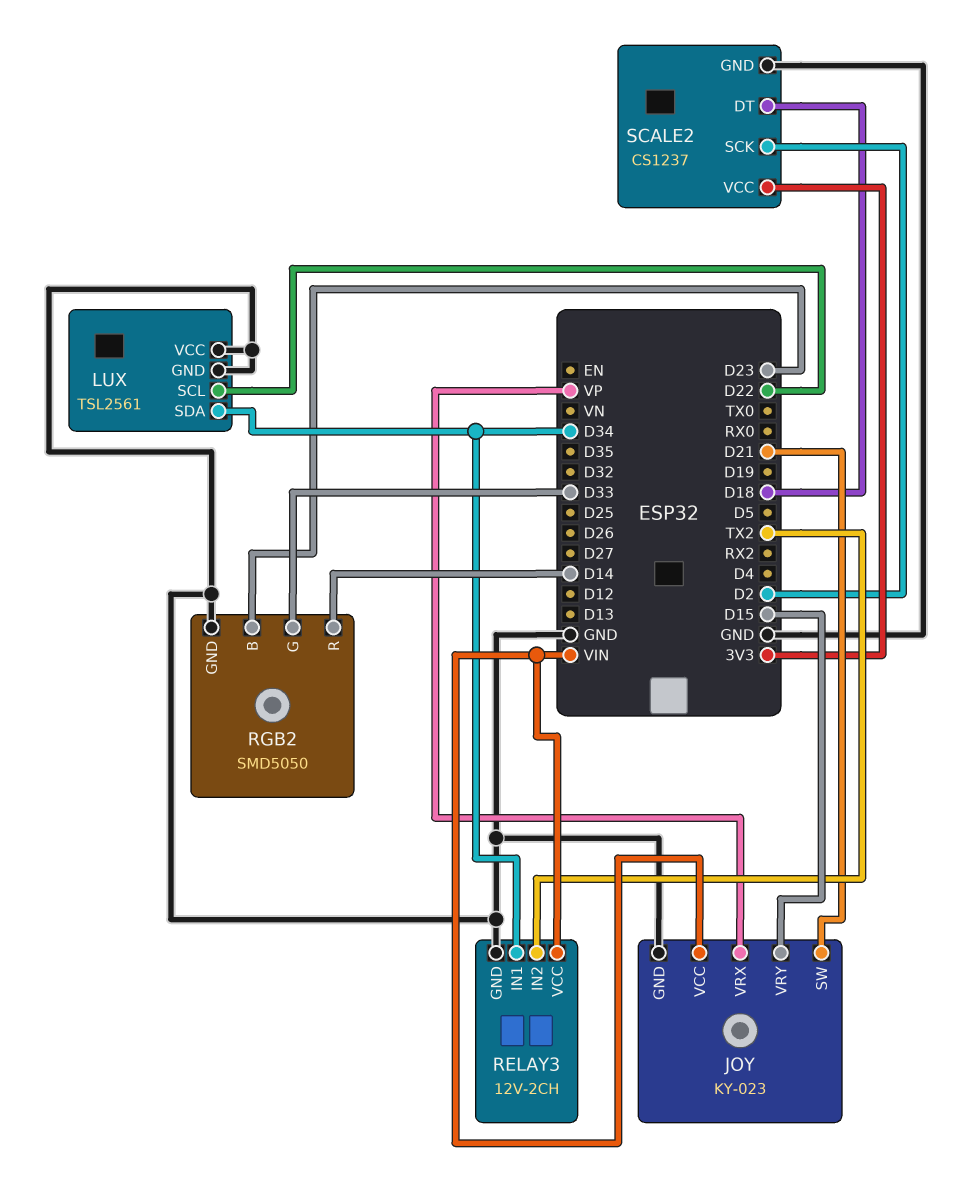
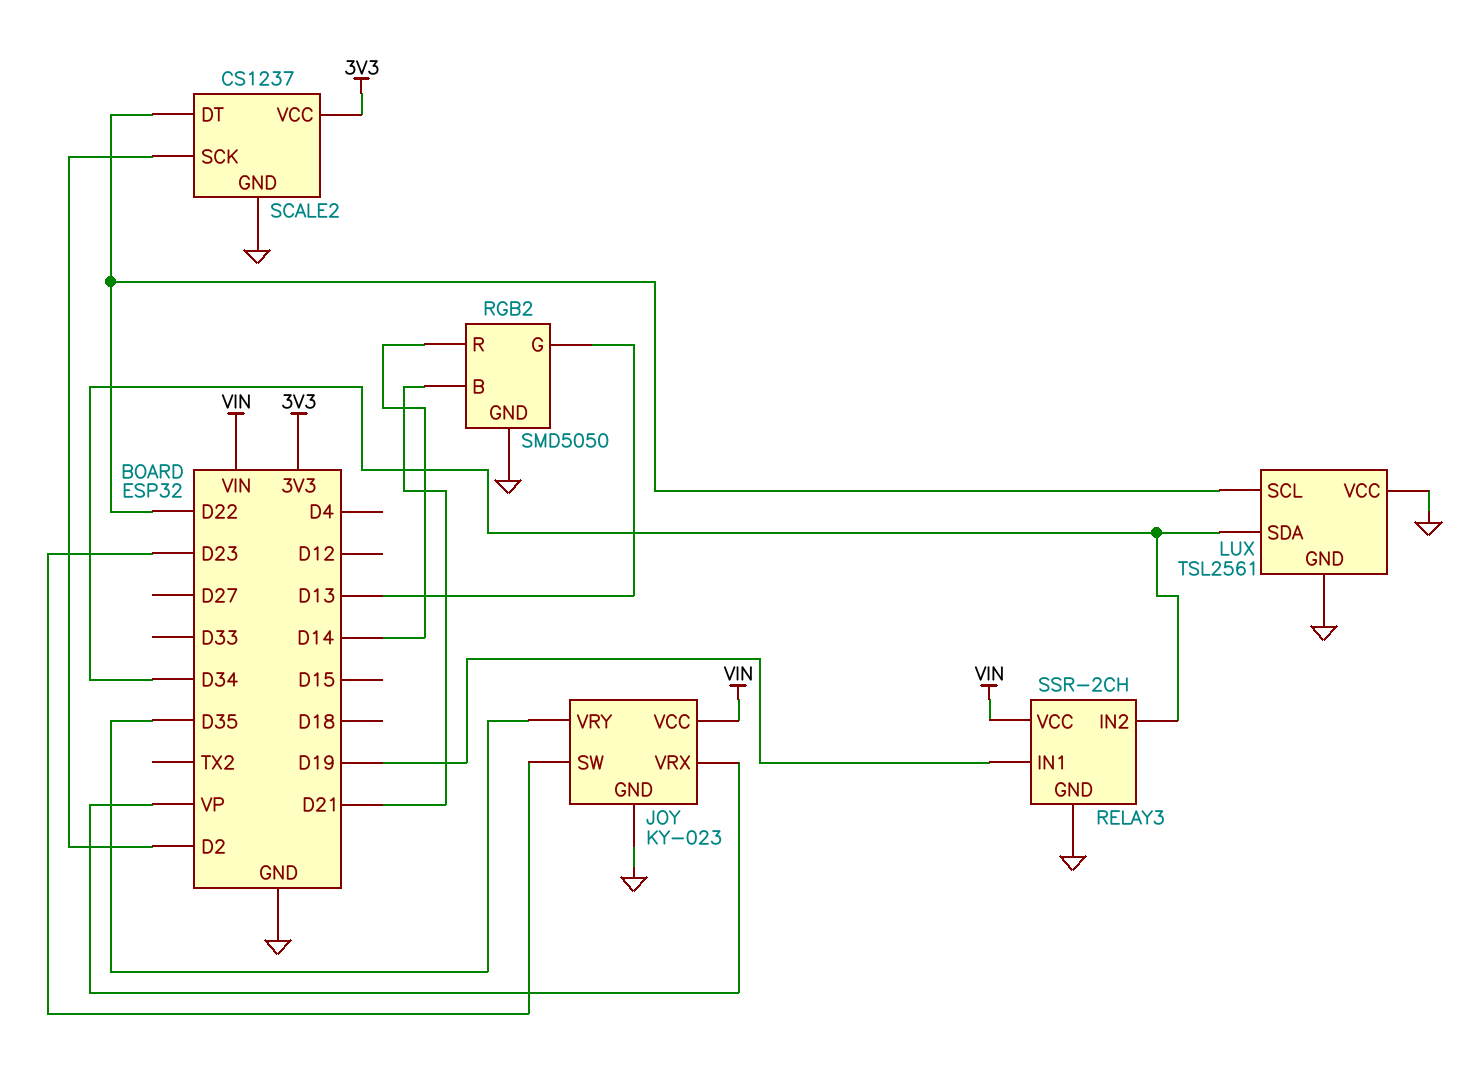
JOY pin SW: D21 -> D23
JOY pin VRY: D15 -> D35
RELAY3: 12V-2CH -> SSR-2CH
RELAY3 pin IN1: D34 -> D19
RELAY3 pin IN2: TX2 -> D34
RGB2 pin B: D23 -> D21
RGB2 pin G: D33 -> D13
SCALE2 pin DT: D18 -> D22

